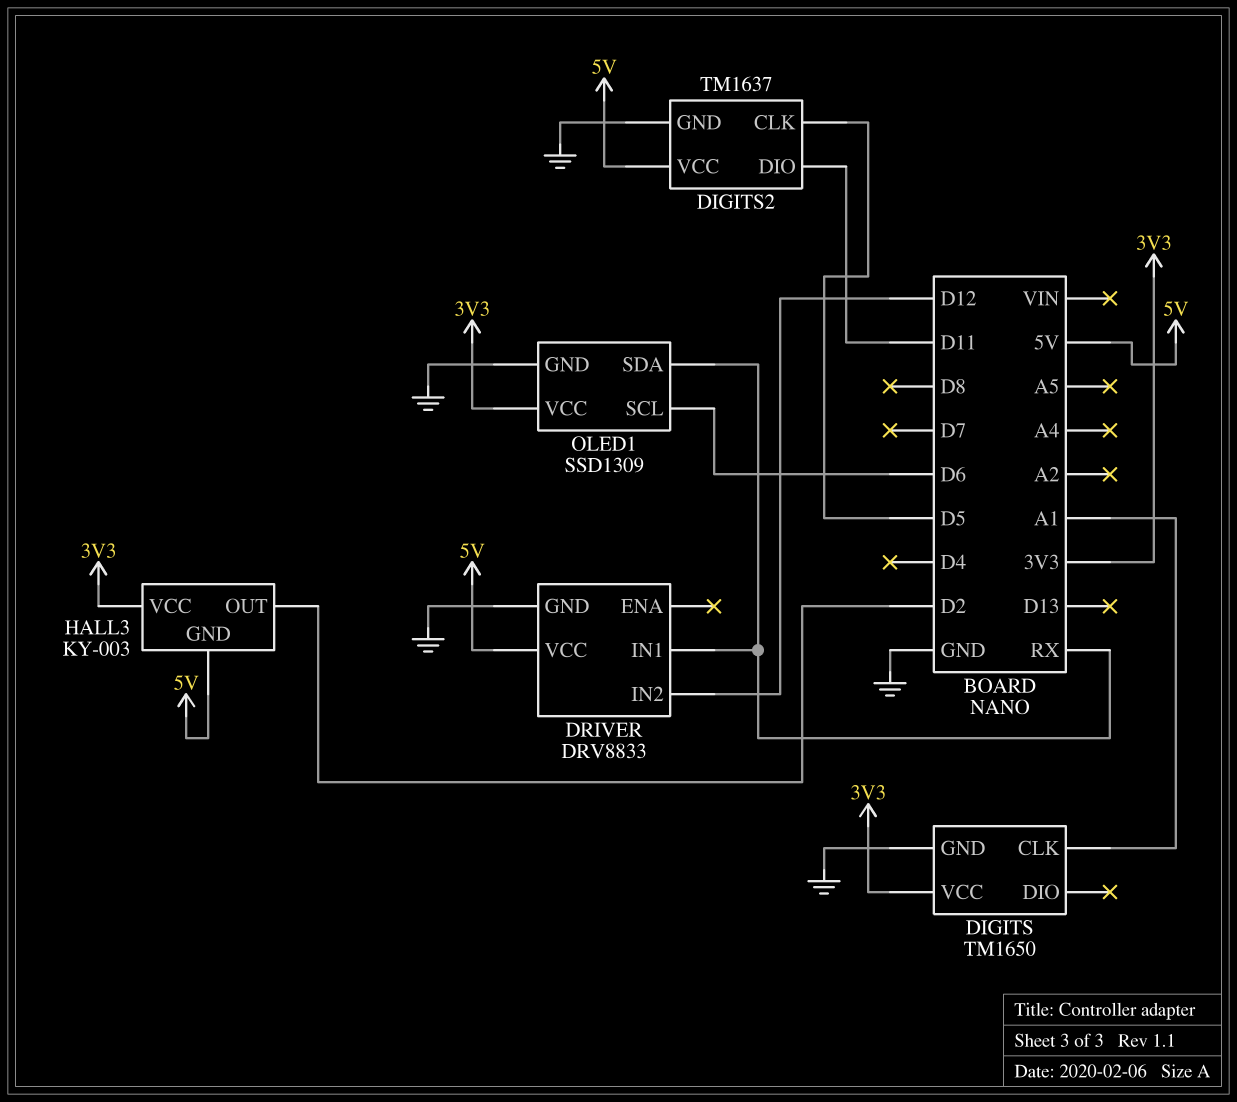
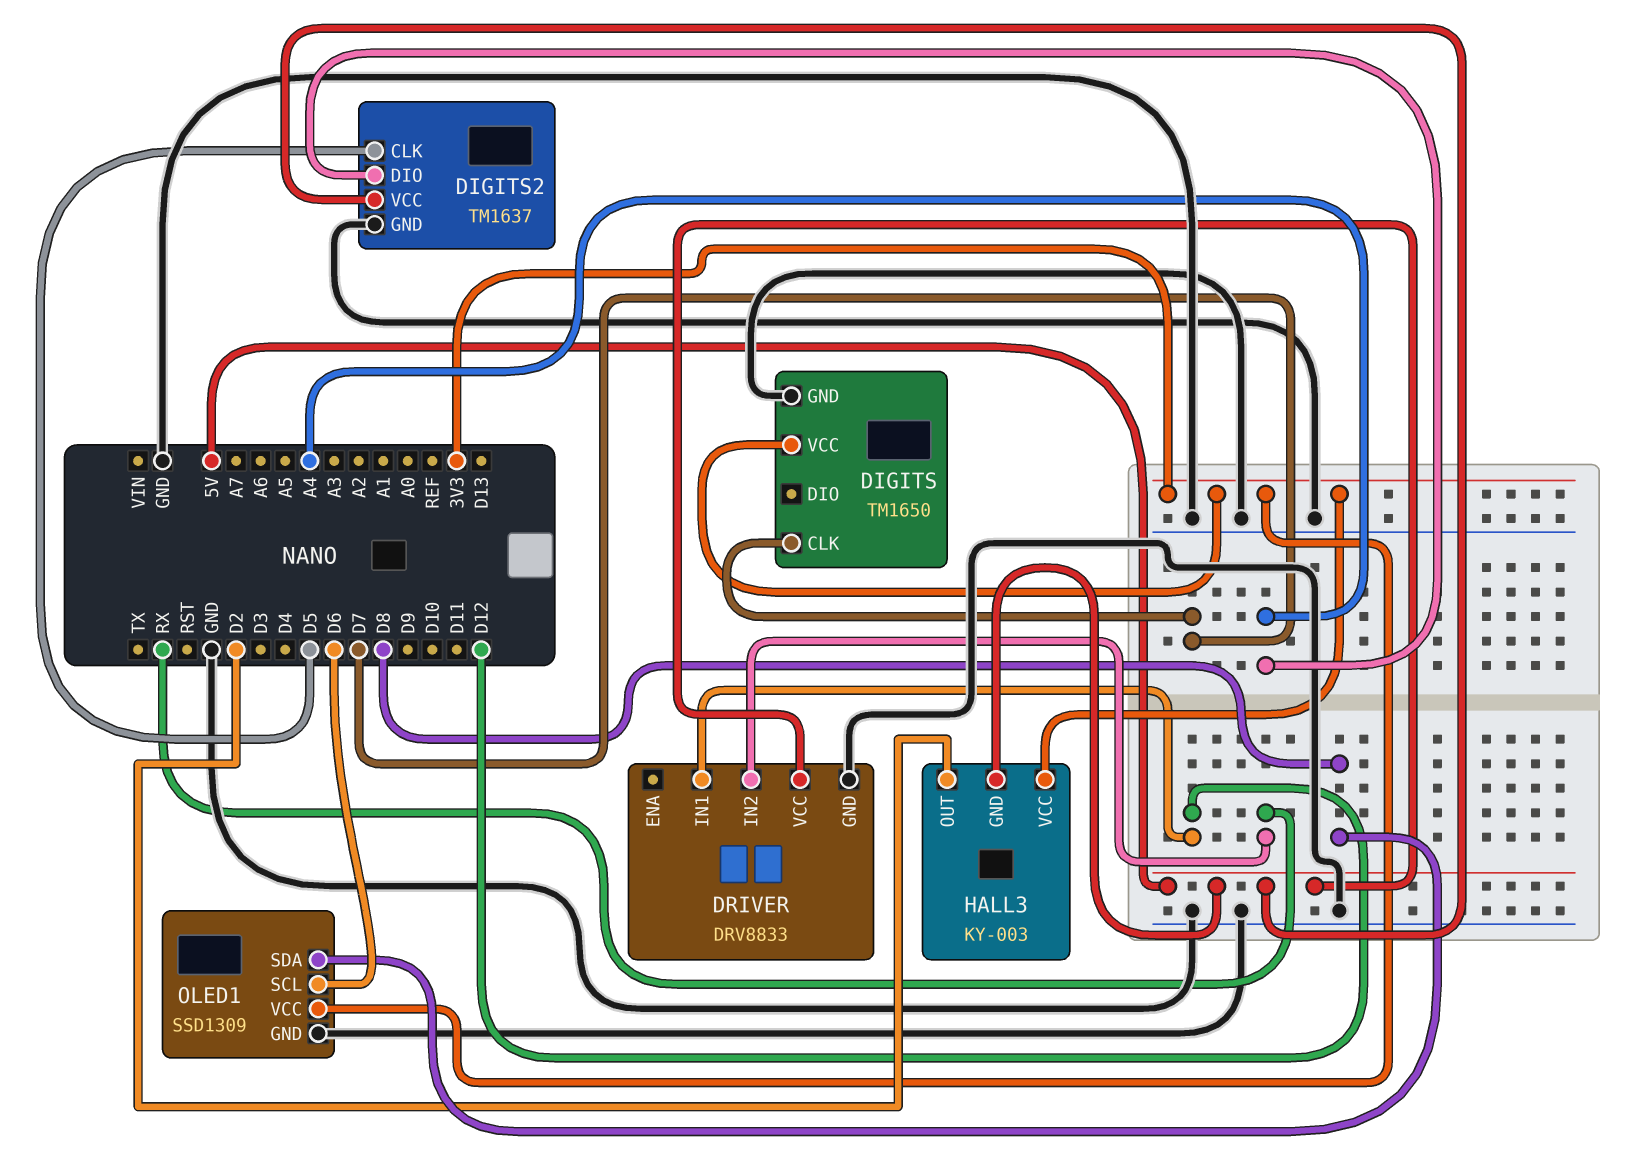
DIGITS pin CLK: A1 -> D7
DIGITS2 pin DIO: D11 -> A4
DRIVER pin IN1: RX -> D12
DRIVER pin IN2: D12 -> RX
OLED1 pin SDA: RX -> D8

